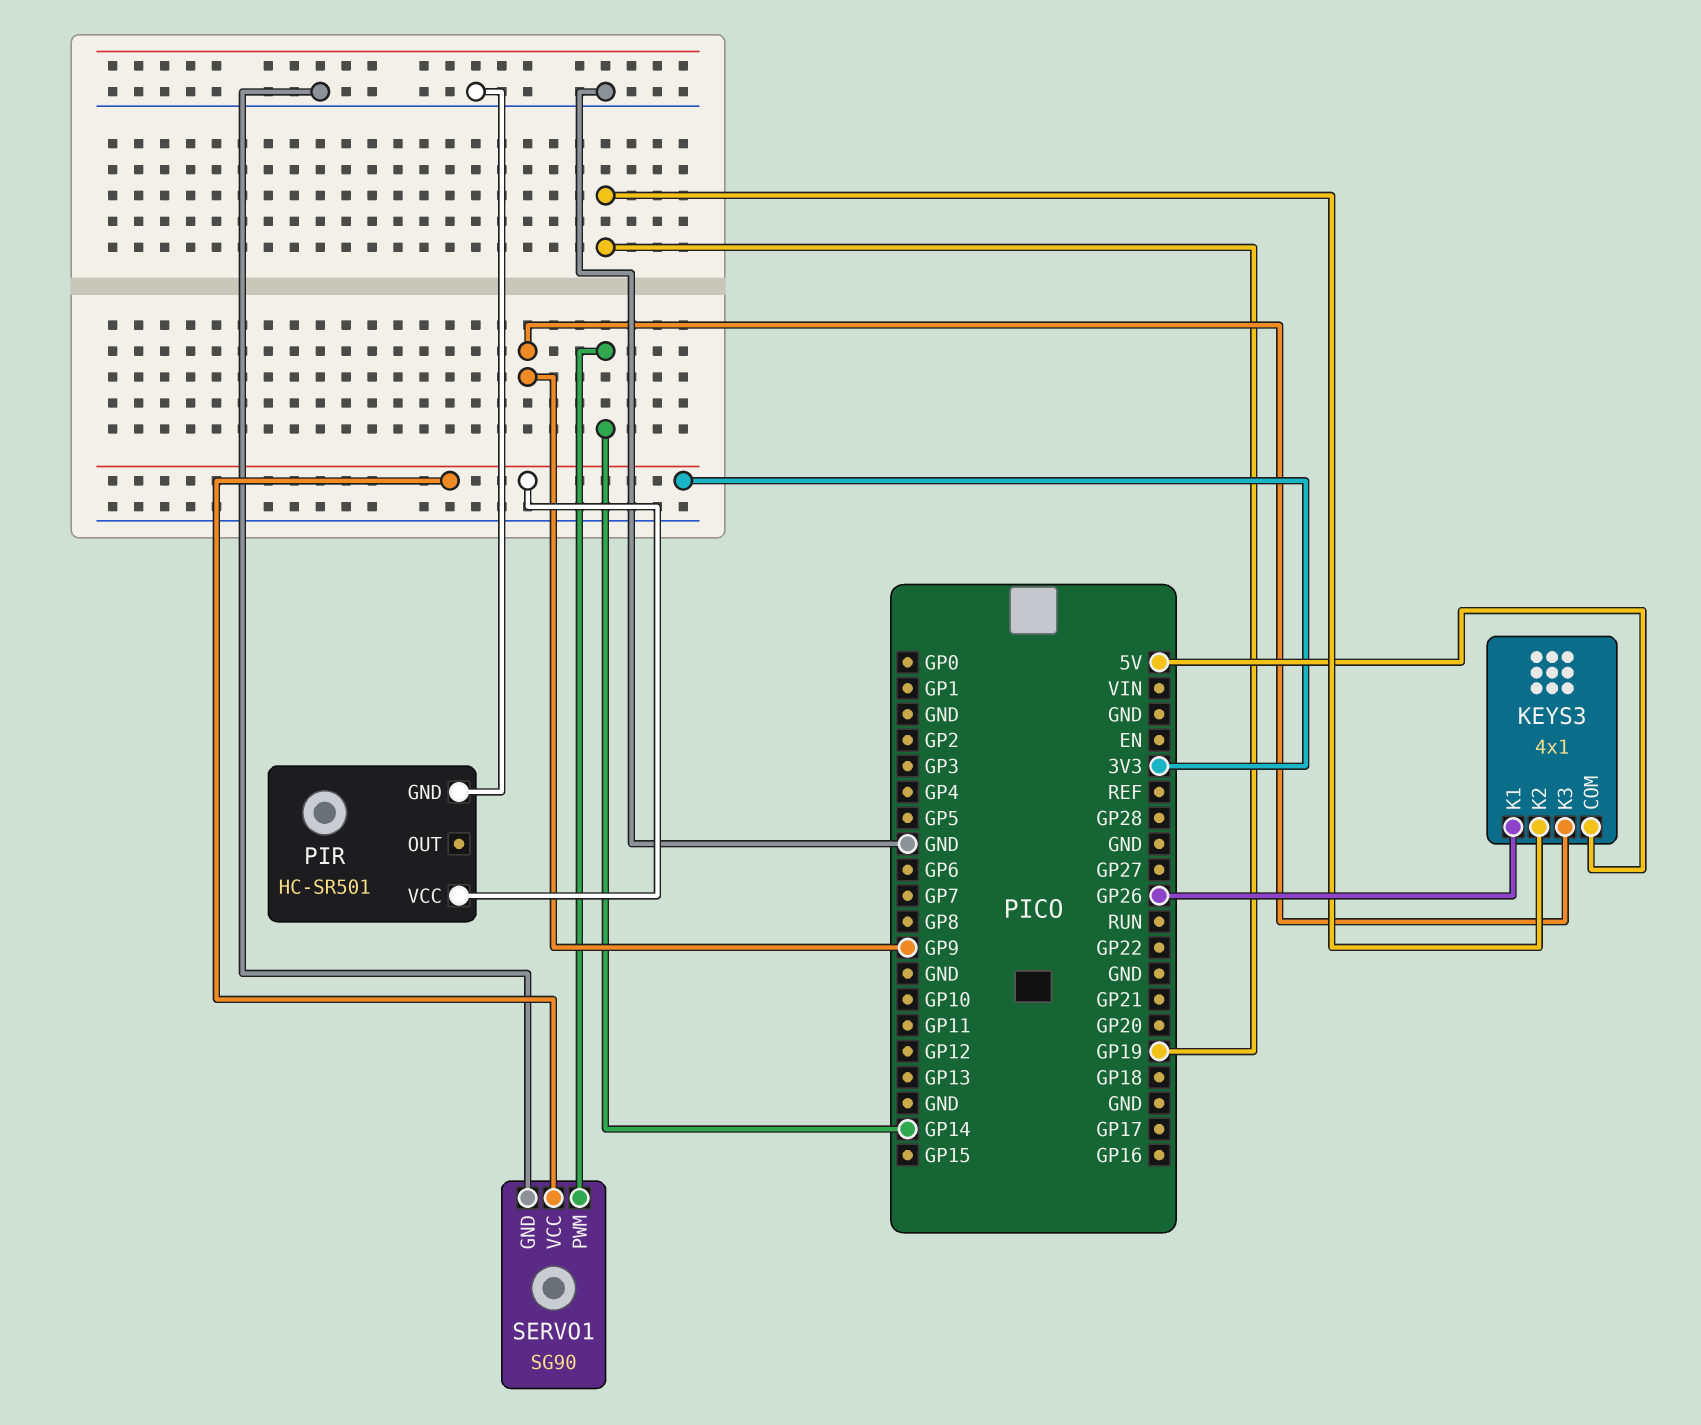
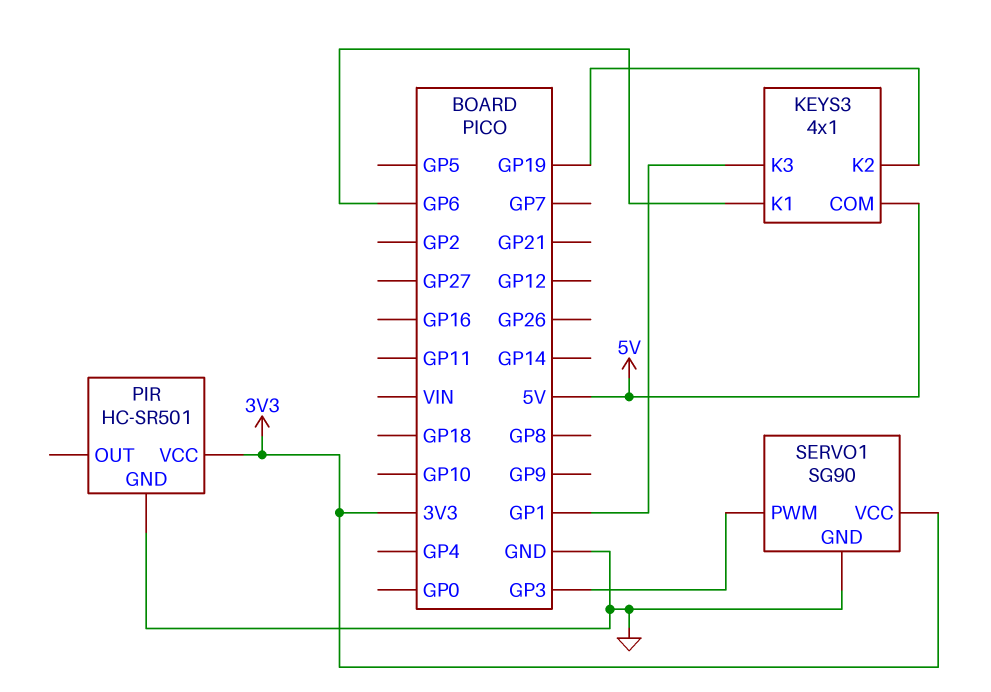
KEYS3 pin K1: GP26 -> GP6
KEYS3 pin K3: GP9 -> GP1
SERVO1 pin PWM: GP14 -> GP3

